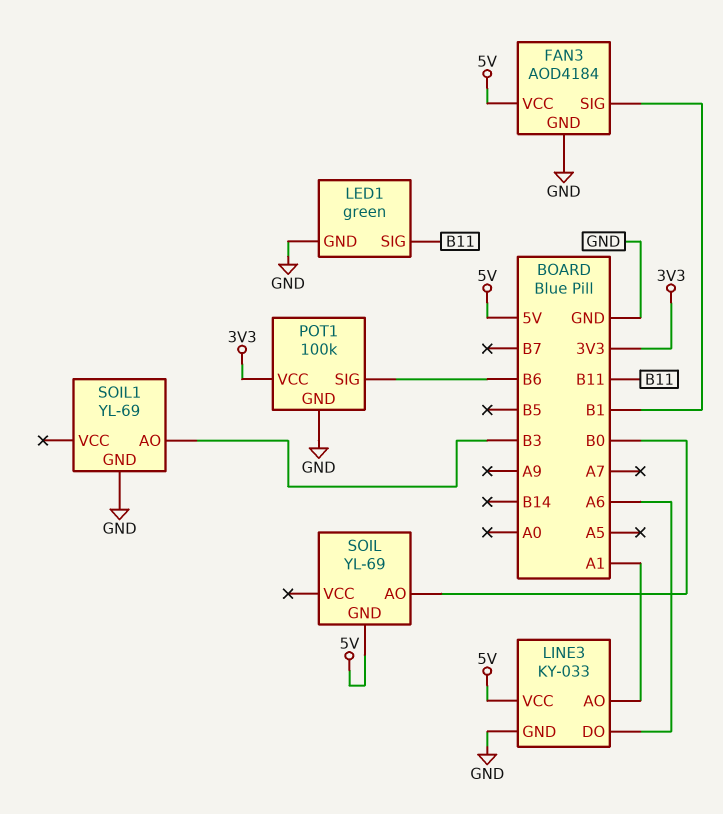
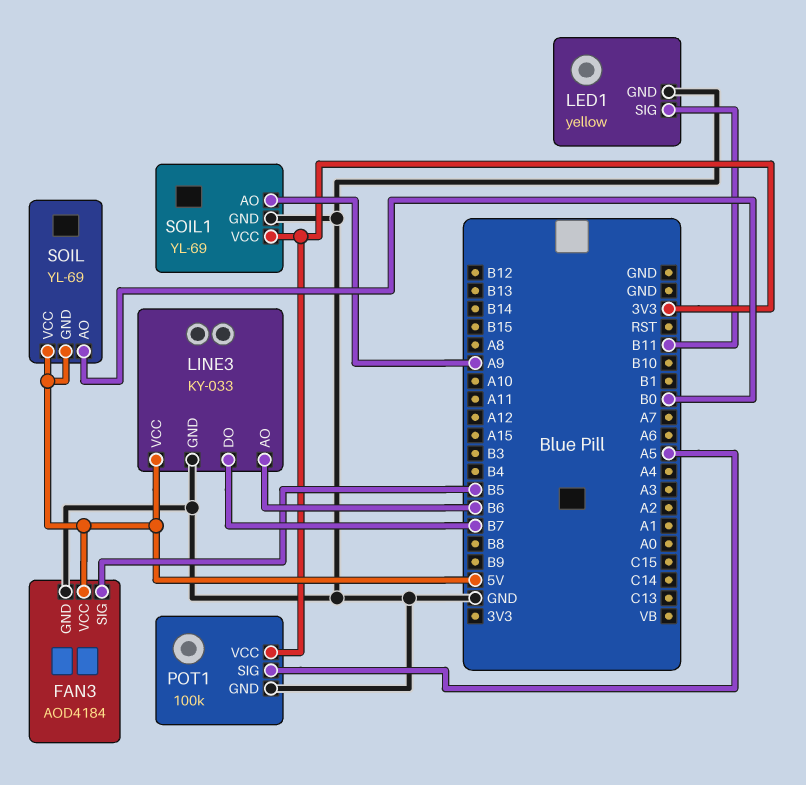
FAN3 pin SIG: B1 -> B5
LED1: green -> yellow
LINE3 pin AO: A1 -> B6
LINE3 pin DO: A6 -> B7
POT1 pin SIG: B6 -> A5
SOIL pin VCC: none -> 5V
SOIL1 pin AO: B3 -> A9
SOIL1 pin VCC: none -> 3V3

